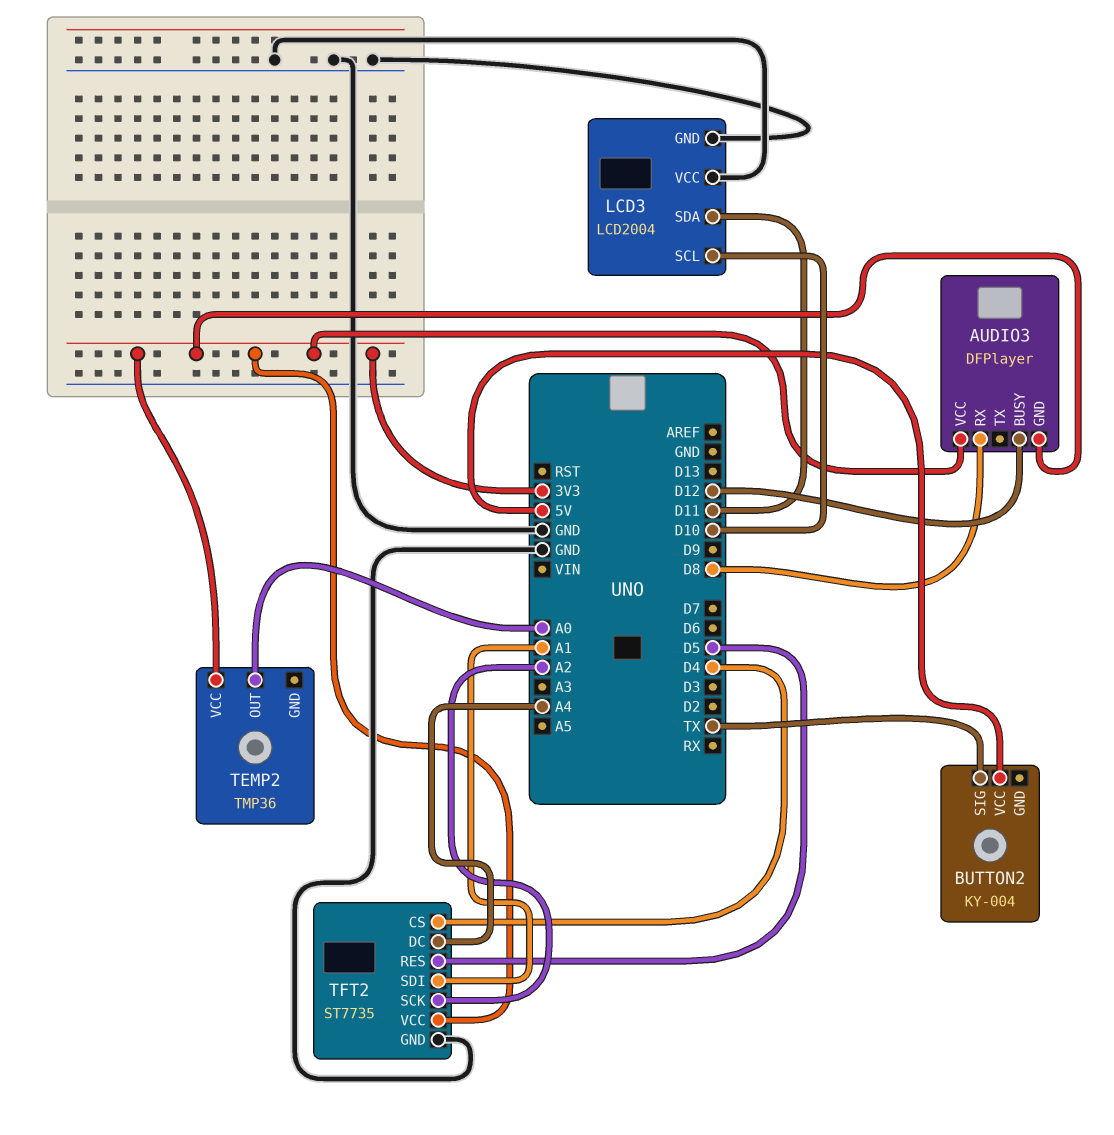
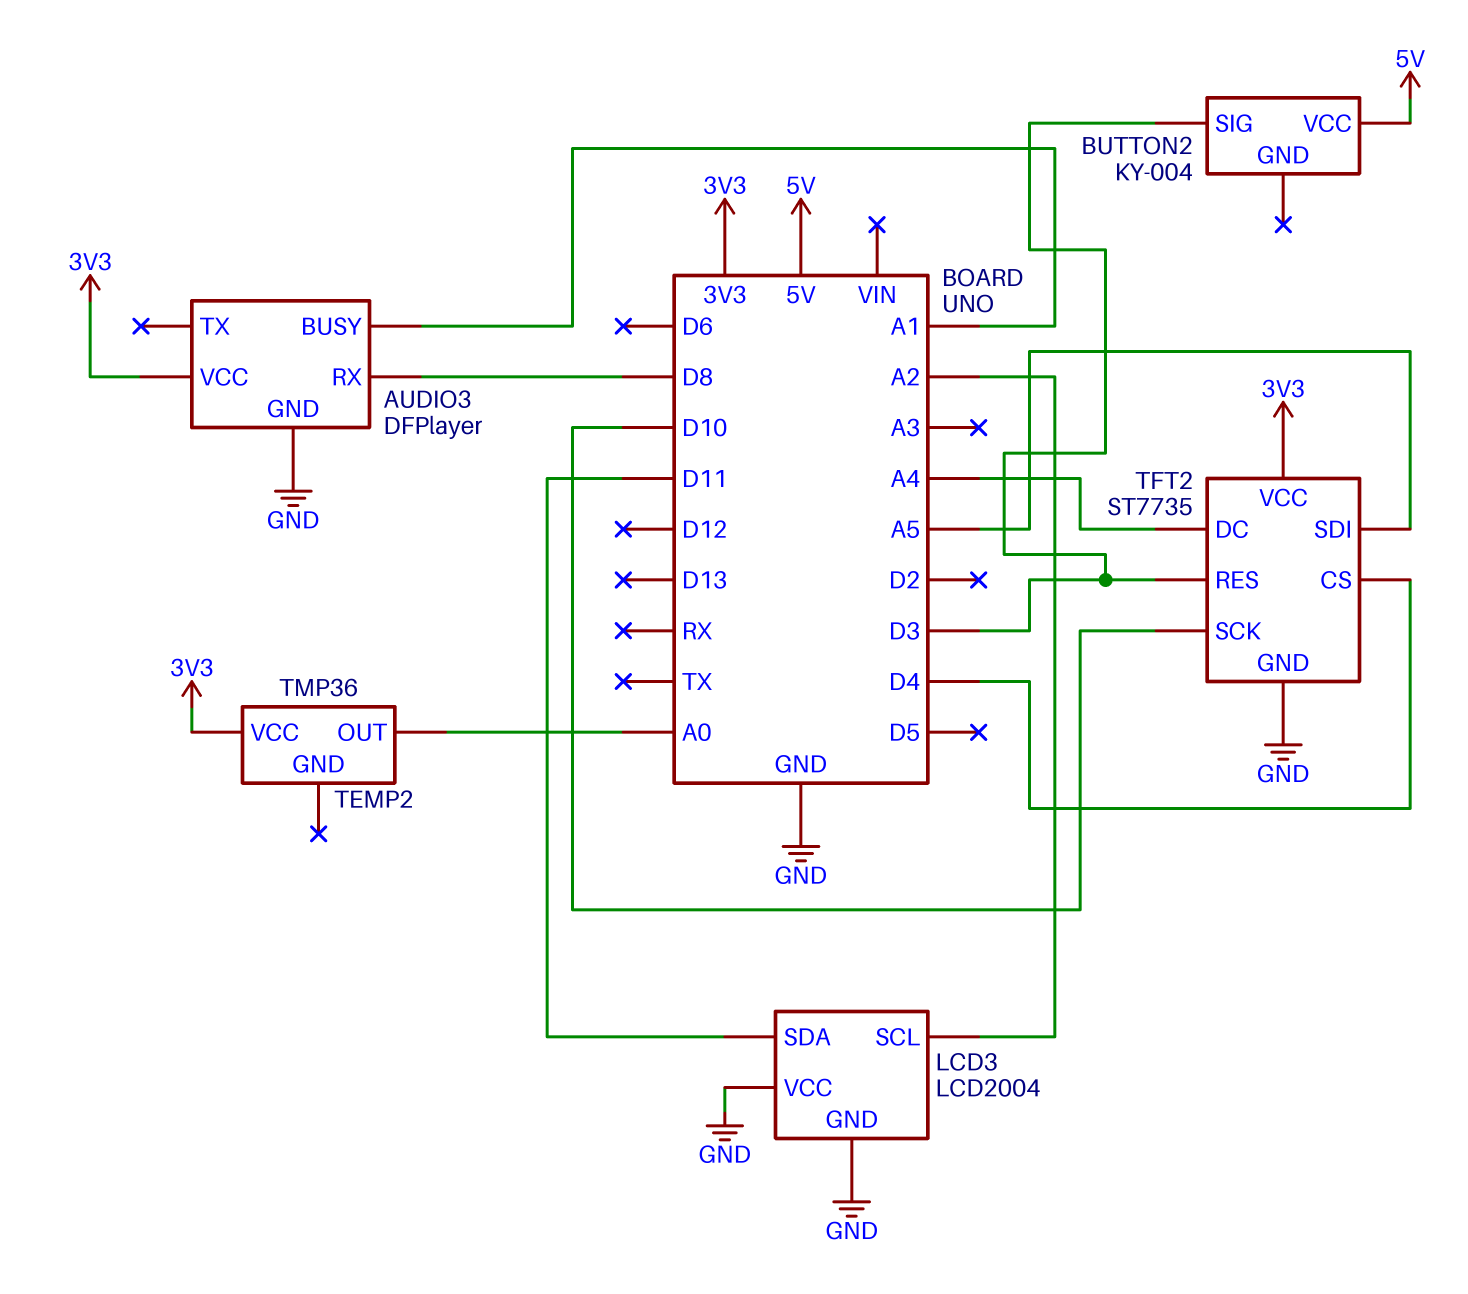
AUDIO3 pin BUSY: D12 -> A1
AUDIO3 pin GND: 3V3 -> GND
BUTTON2 pin SIG: TX -> D3
LCD3 pin SCL: D10 -> A2
TFT2 pin RES: D5 -> D3
TFT2 pin SCK: A2 -> D10
TFT2 pin SDI: A1 -> A5

